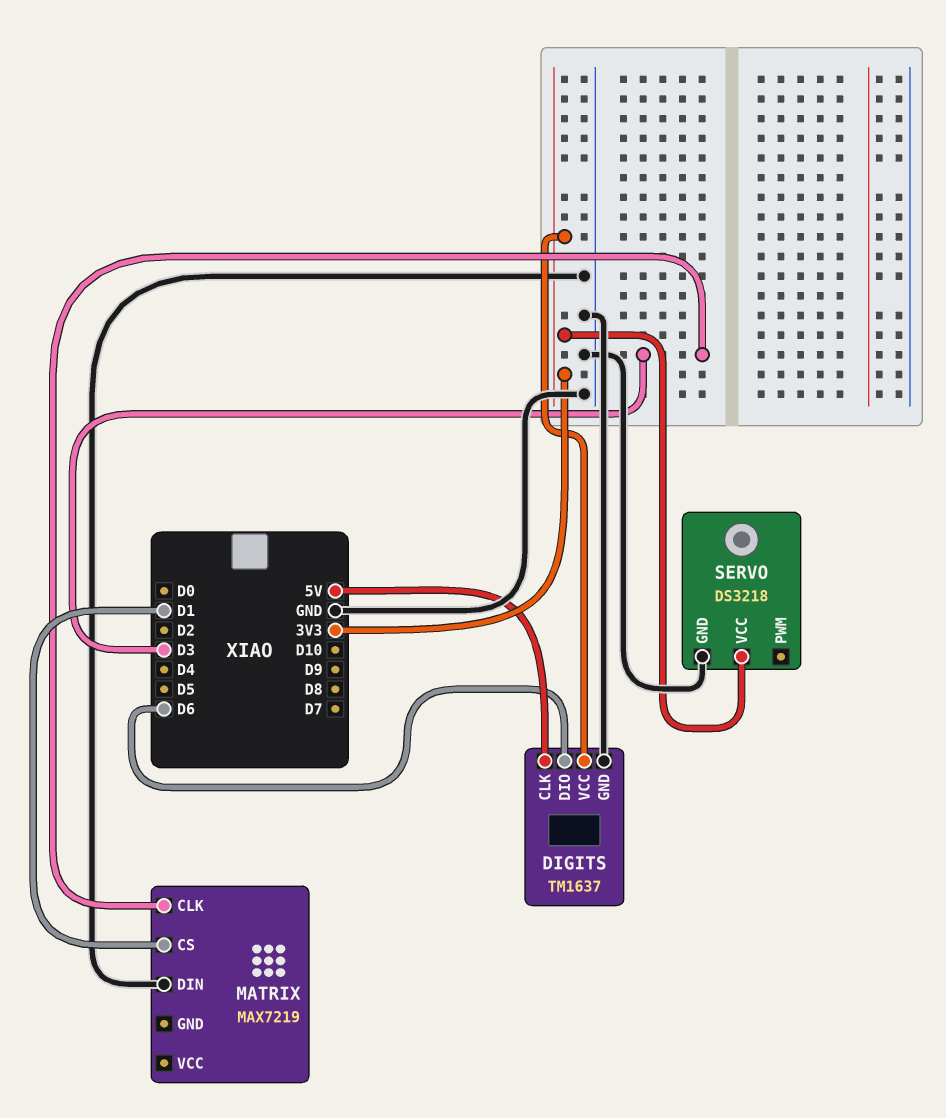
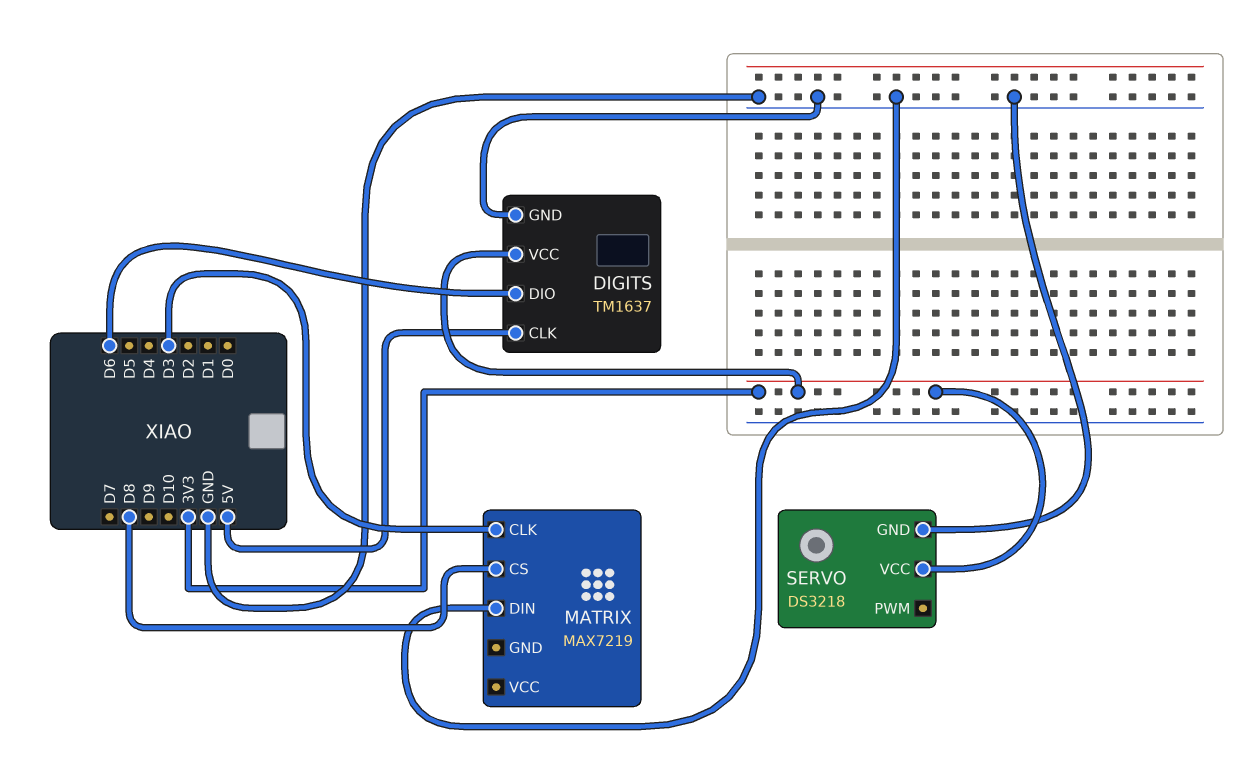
MATRIX pin CS: D1 -> D8

